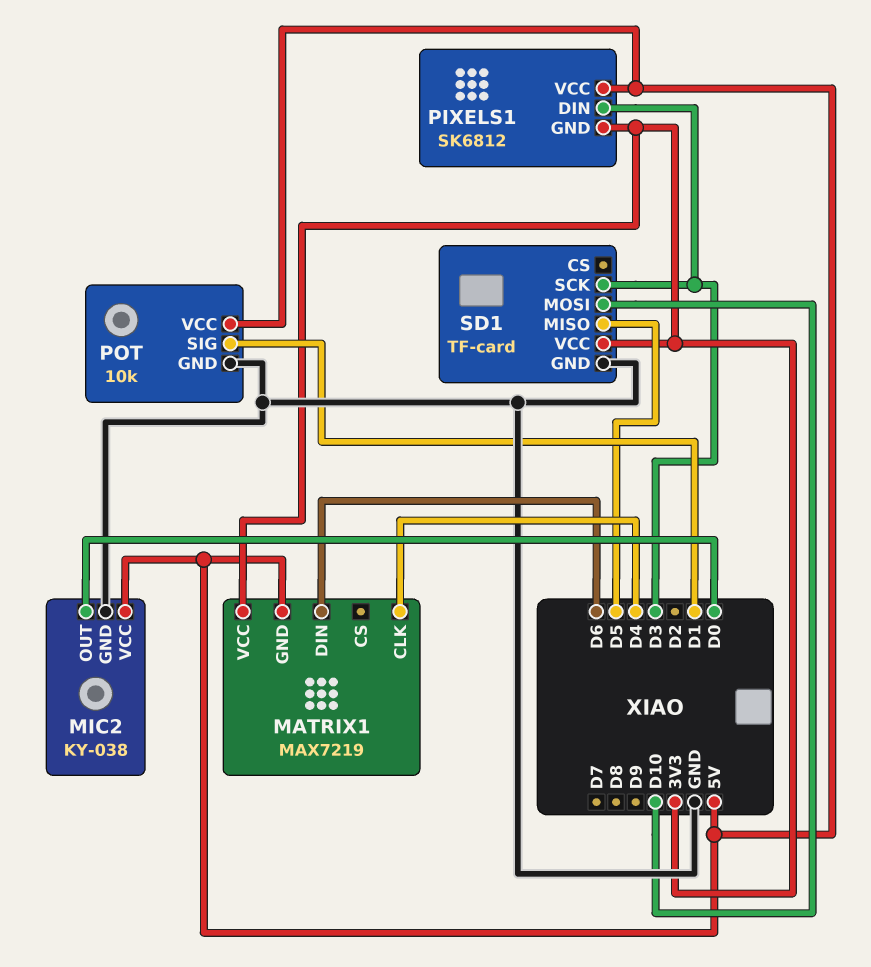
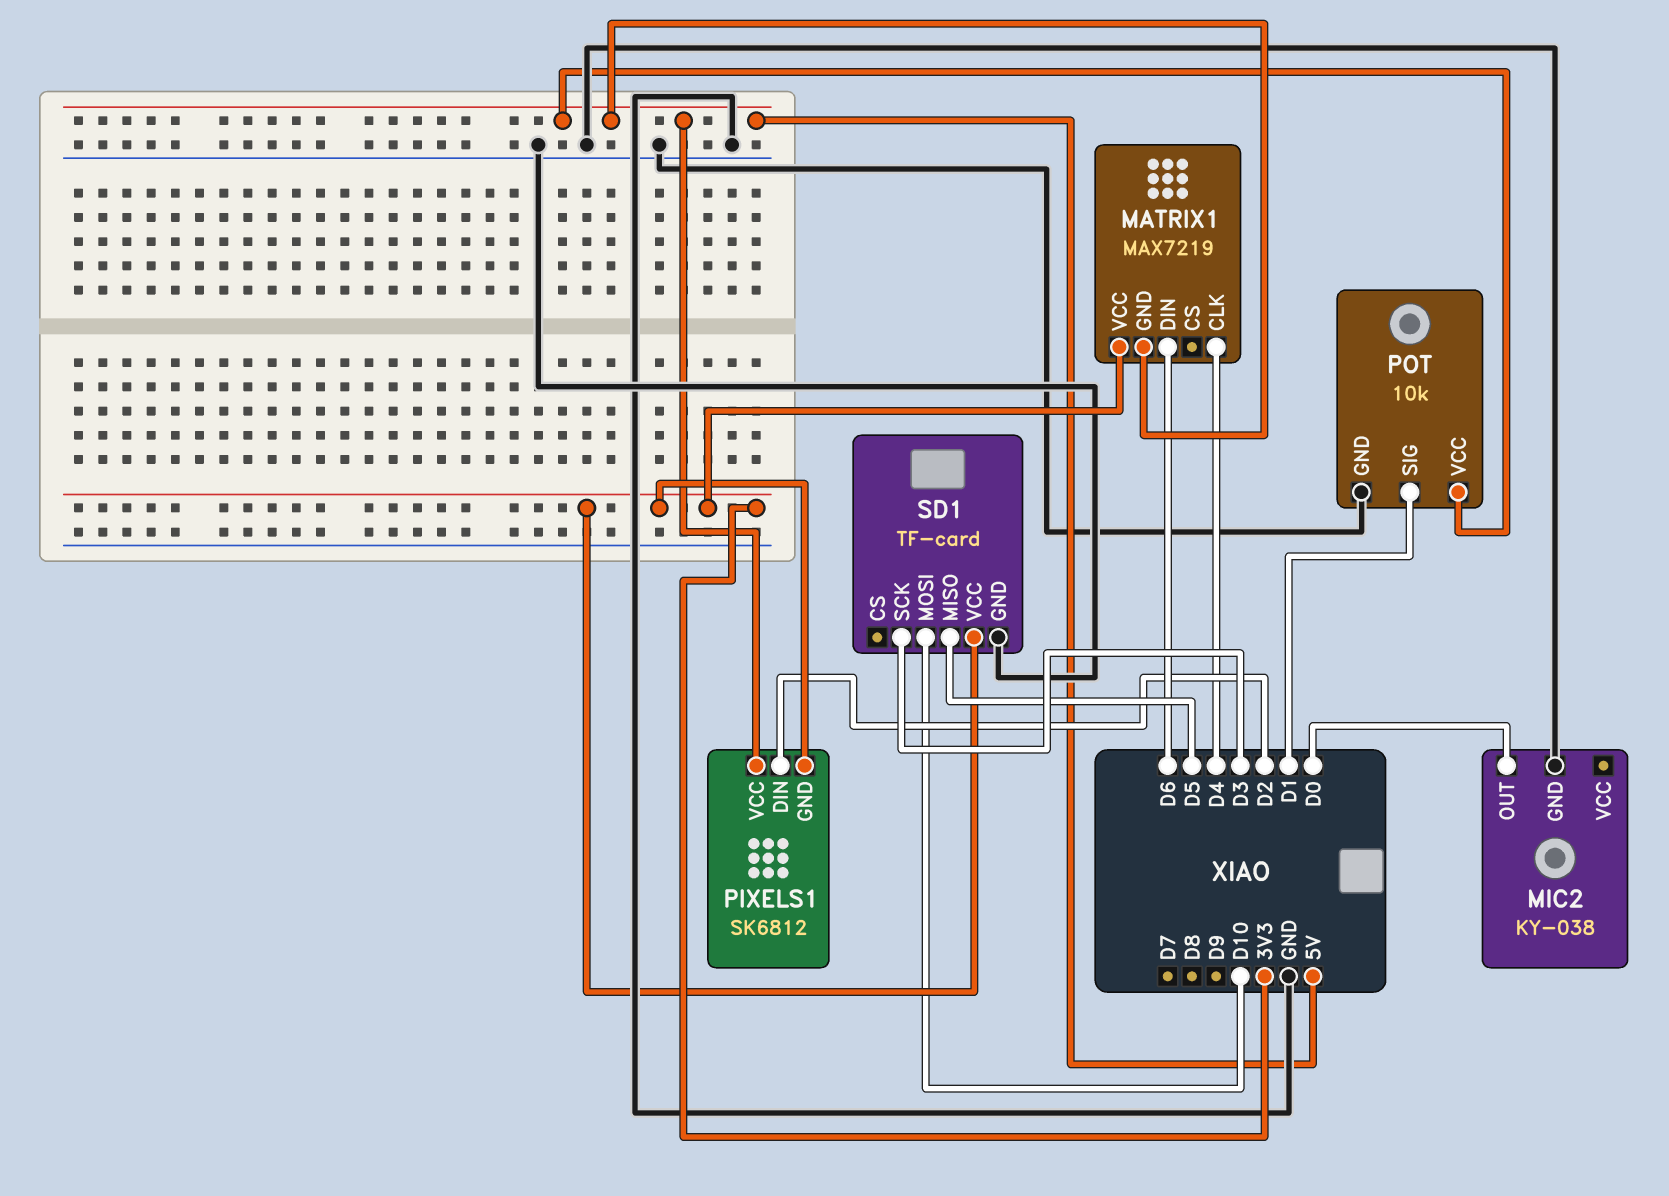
MIC2 pin VCC: 5V -> none
PIXELS1 pin DIN: D3 -> D2

